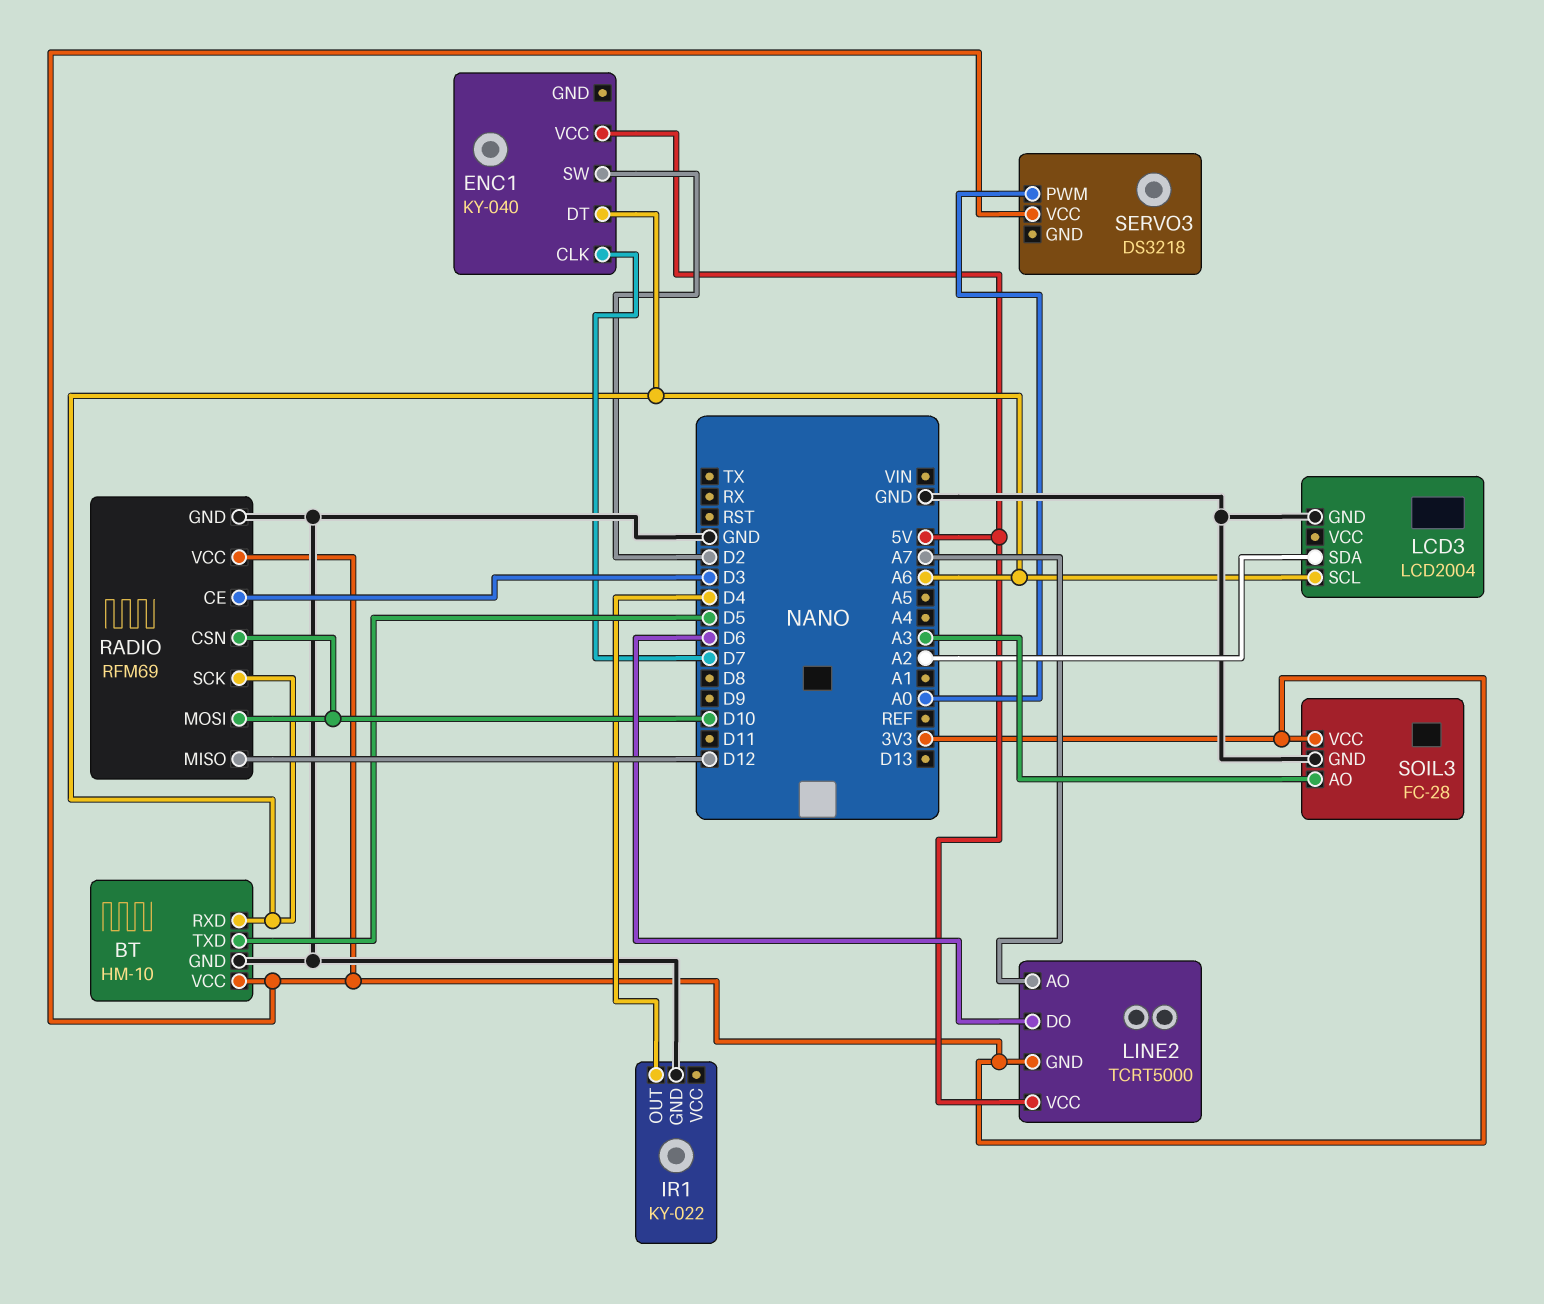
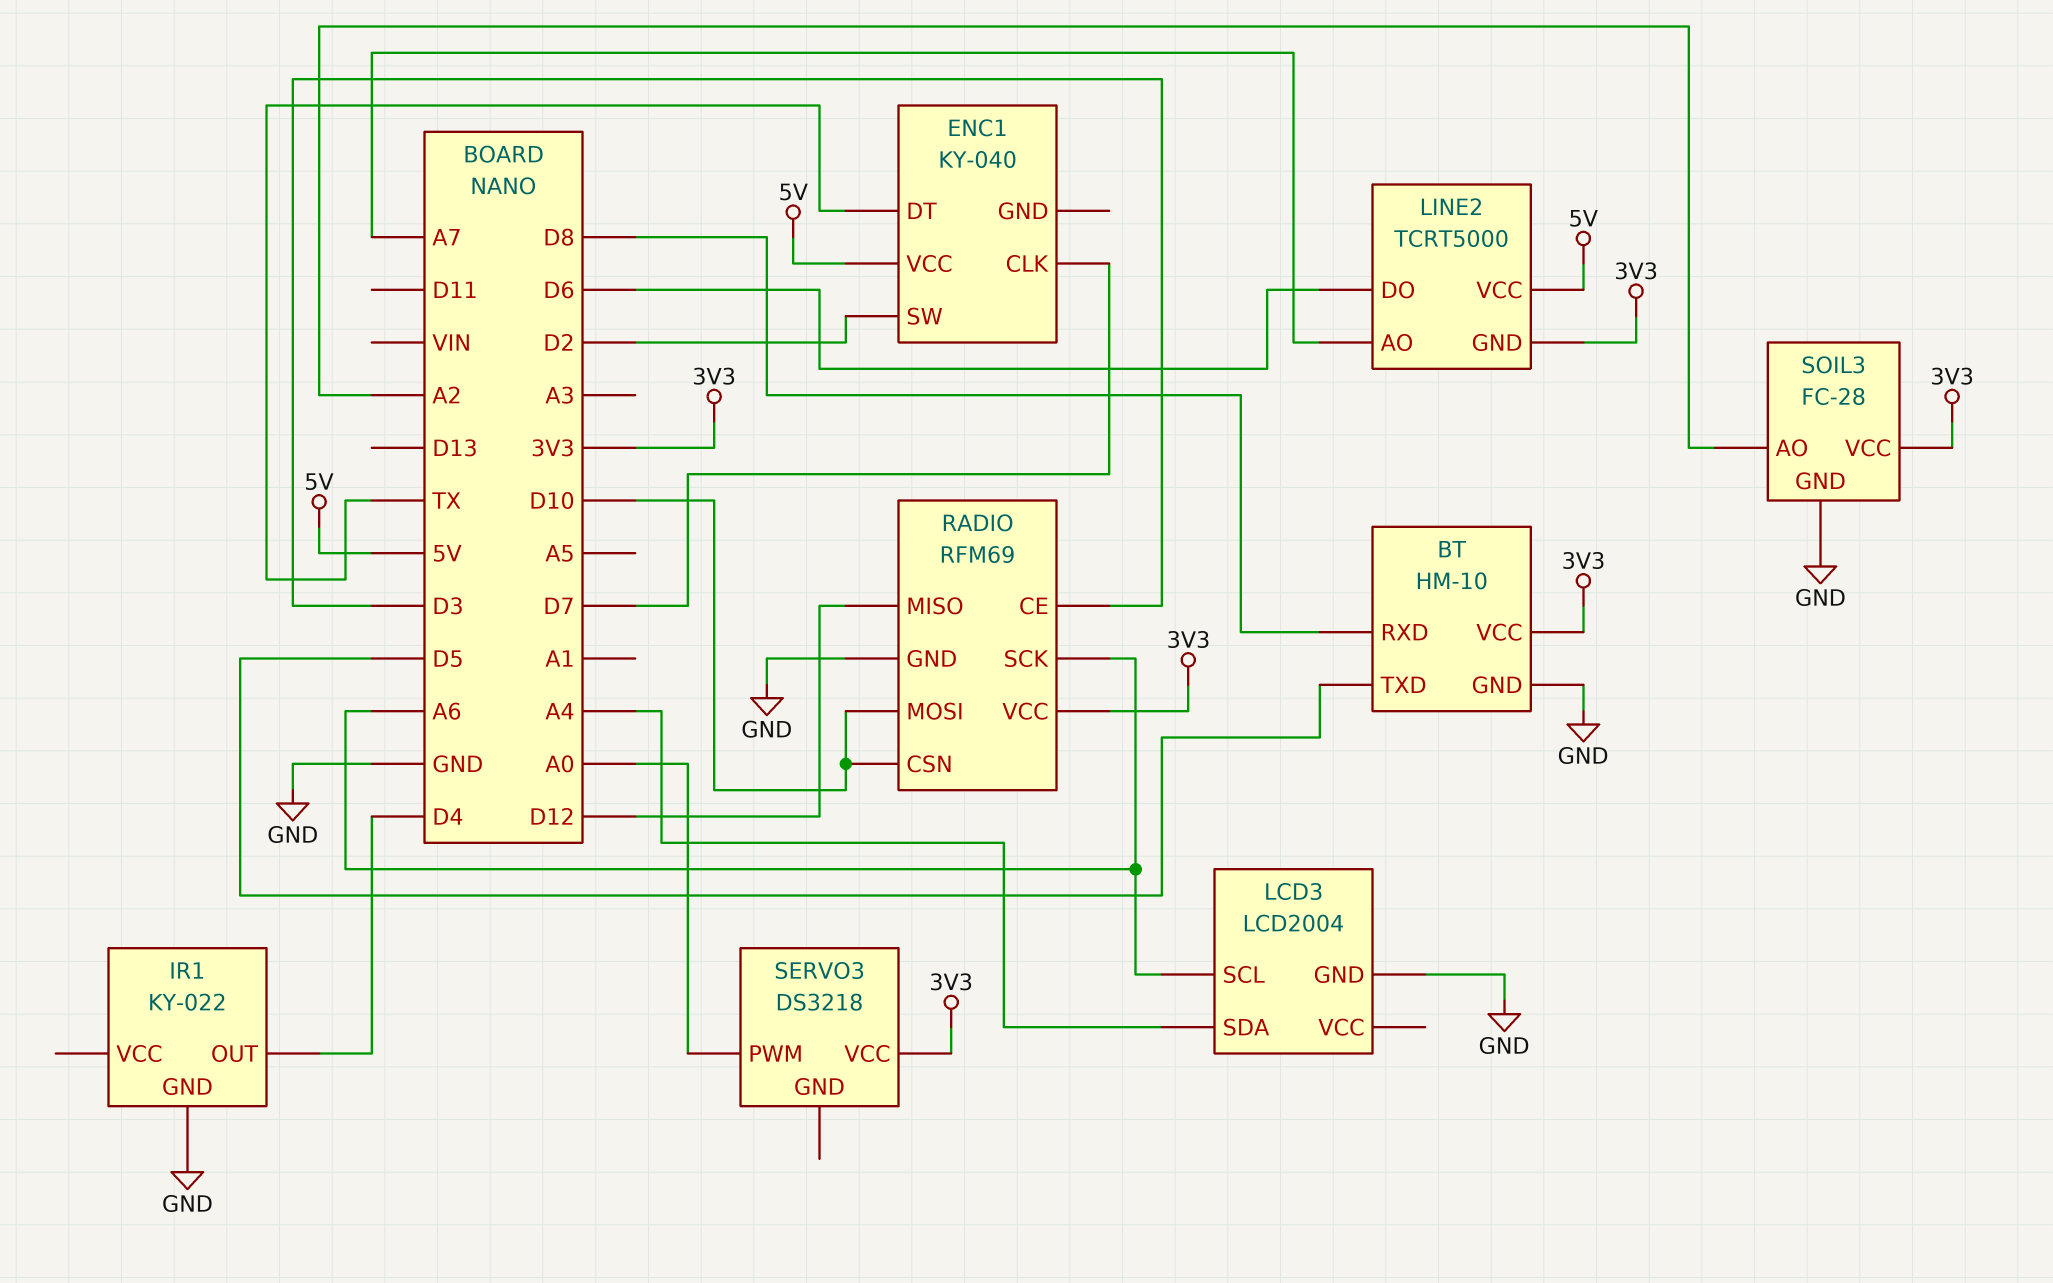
BT pin RXD: A6 -> D8
ENC1 pin DT: A6 -> TX
LCD3 pin SDA: A2 -> A4
SOIL3 pin AO: A3 -> A2

